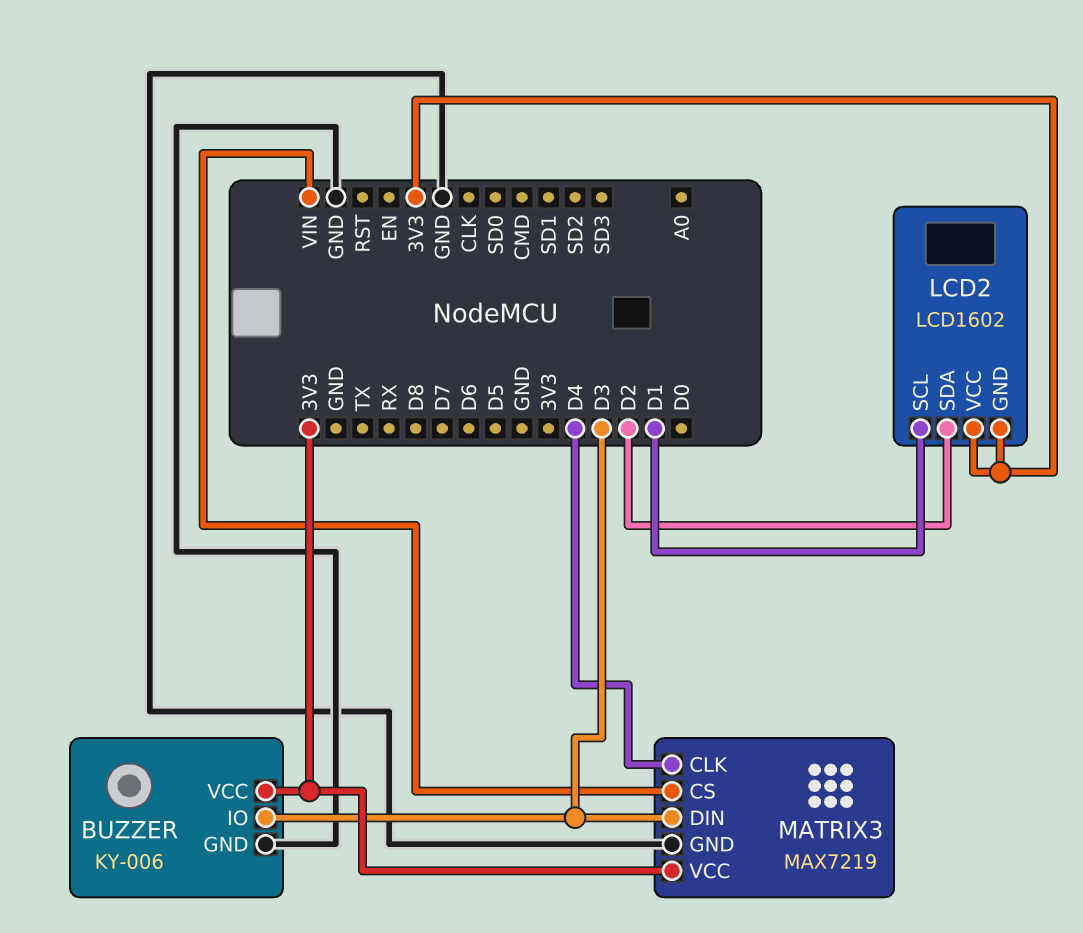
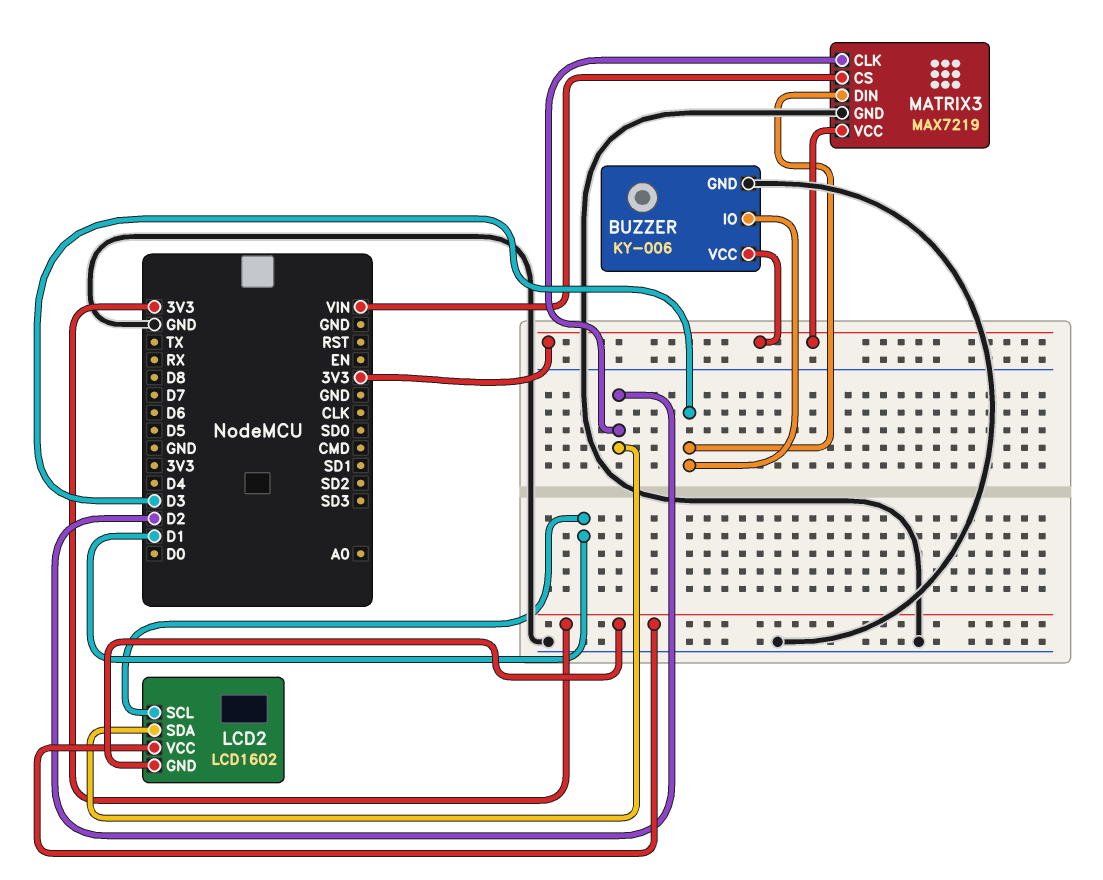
MATRIX3 pin CLK: D4 -> D2

